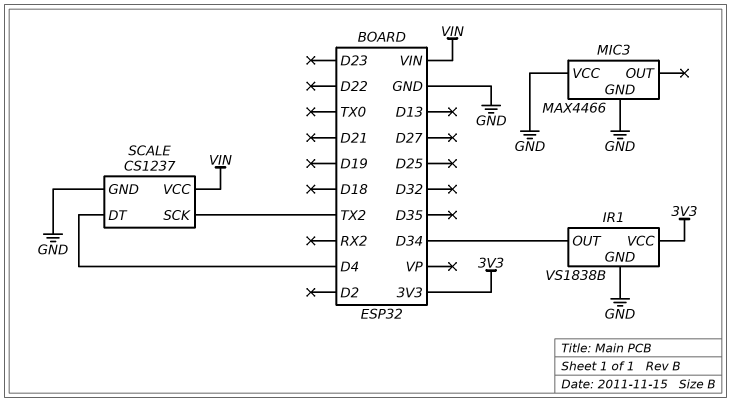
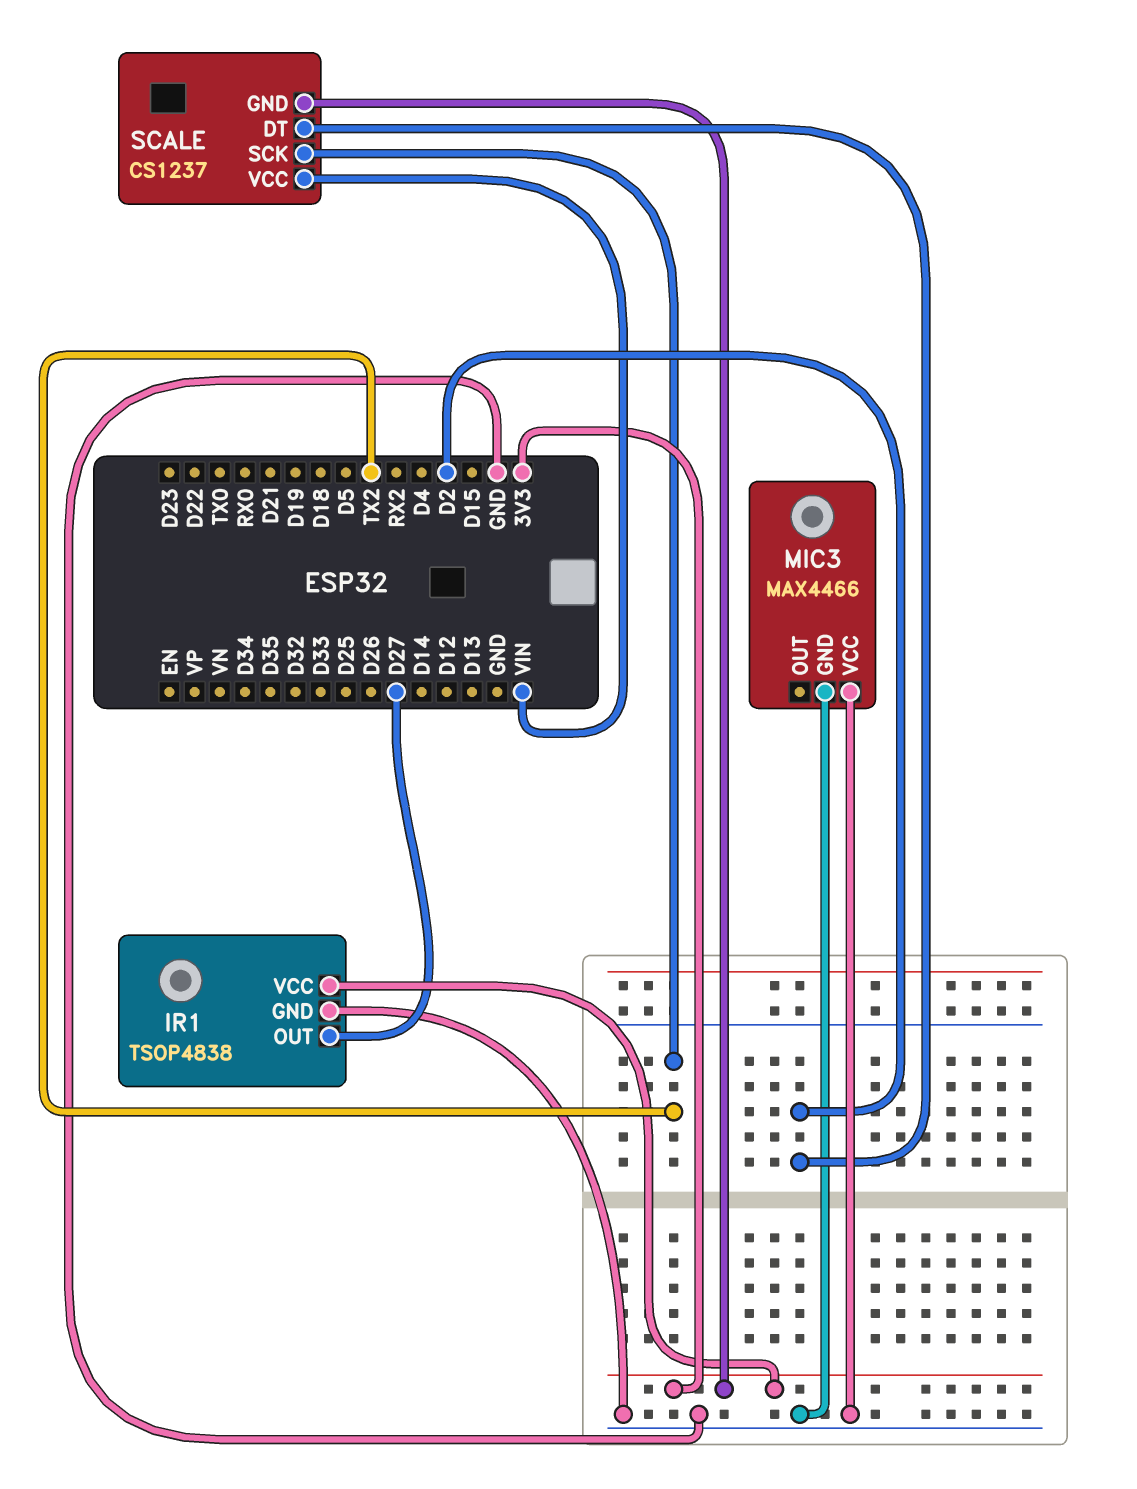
IR1: VS1838B -> TSOP4838
IR1 pin OUT: D34 -> D27
SCALE pin DT: D4 -> D2
SCALE pin GND: GND -> 3V3

